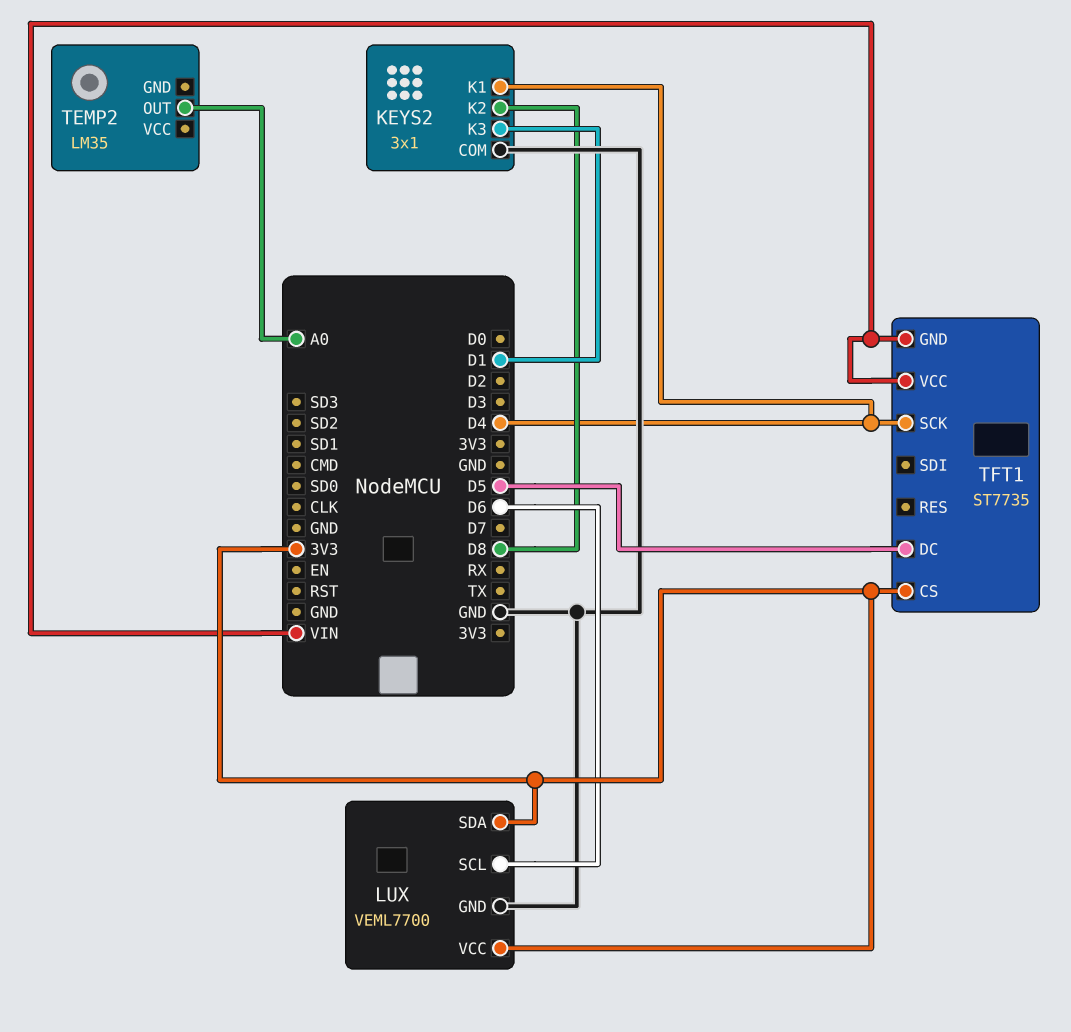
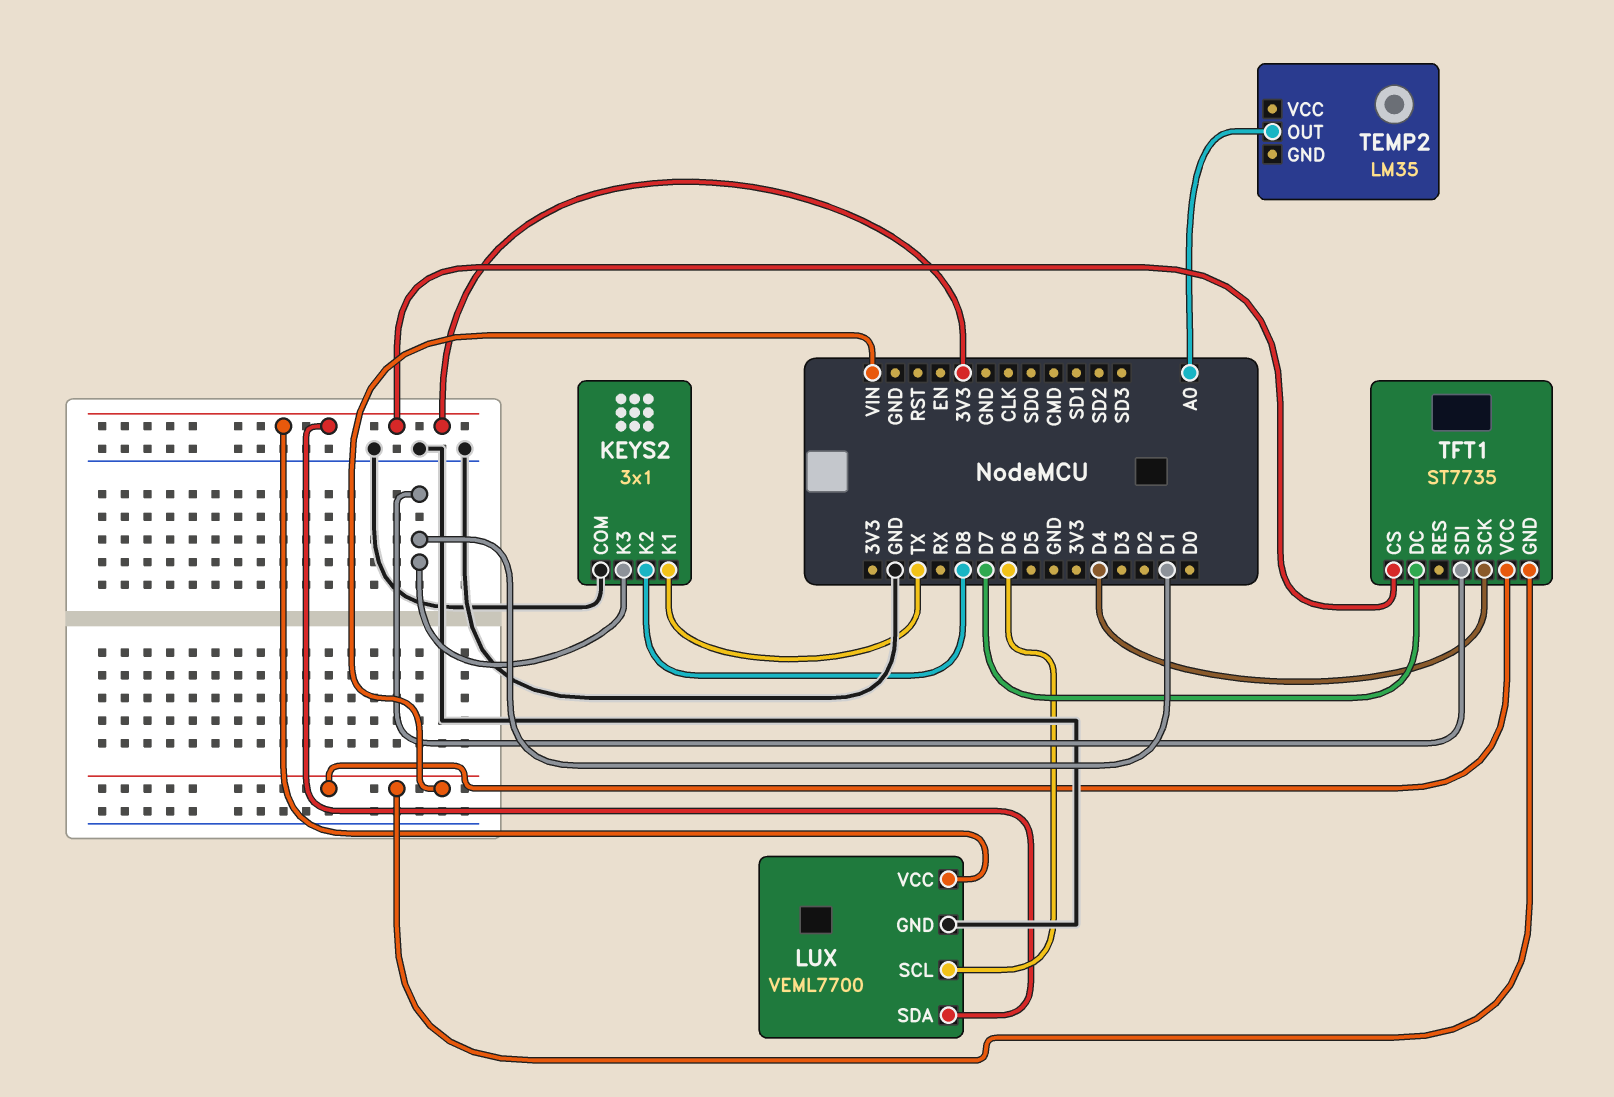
KEYS2 pin K1: D4 -> TX
TFT1 pin DC: D5 -> D7
TFT1 pin SDI: none -> D1

